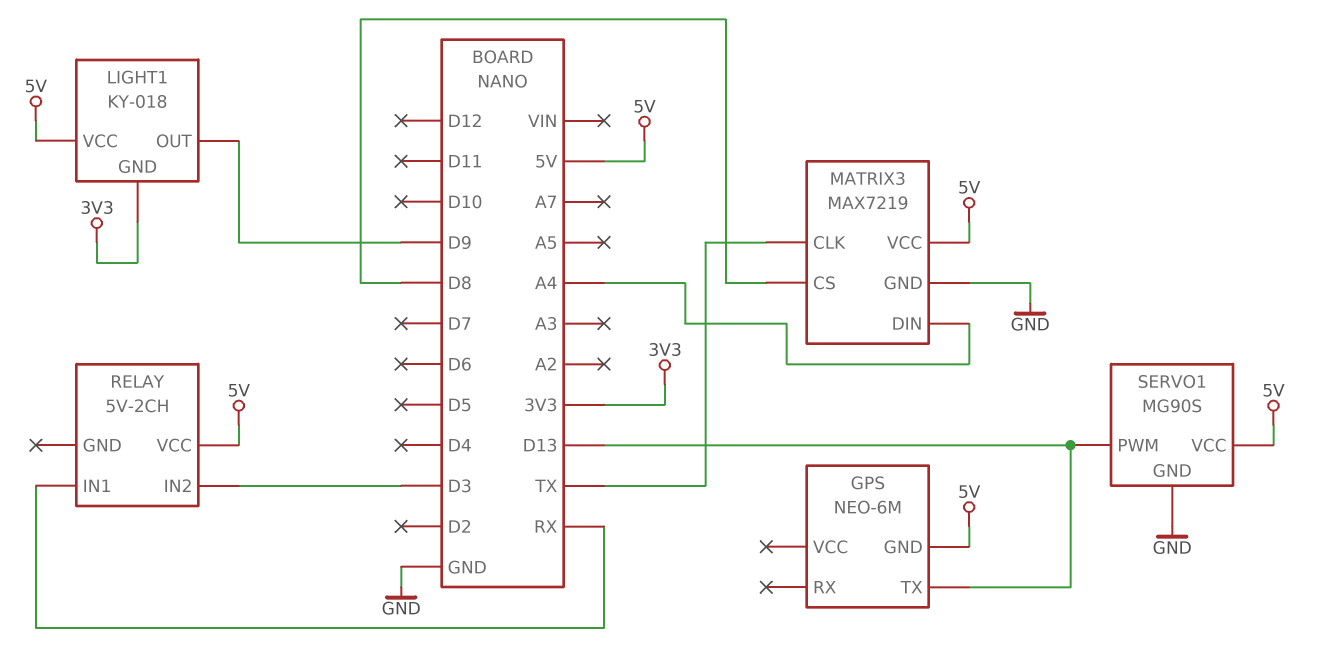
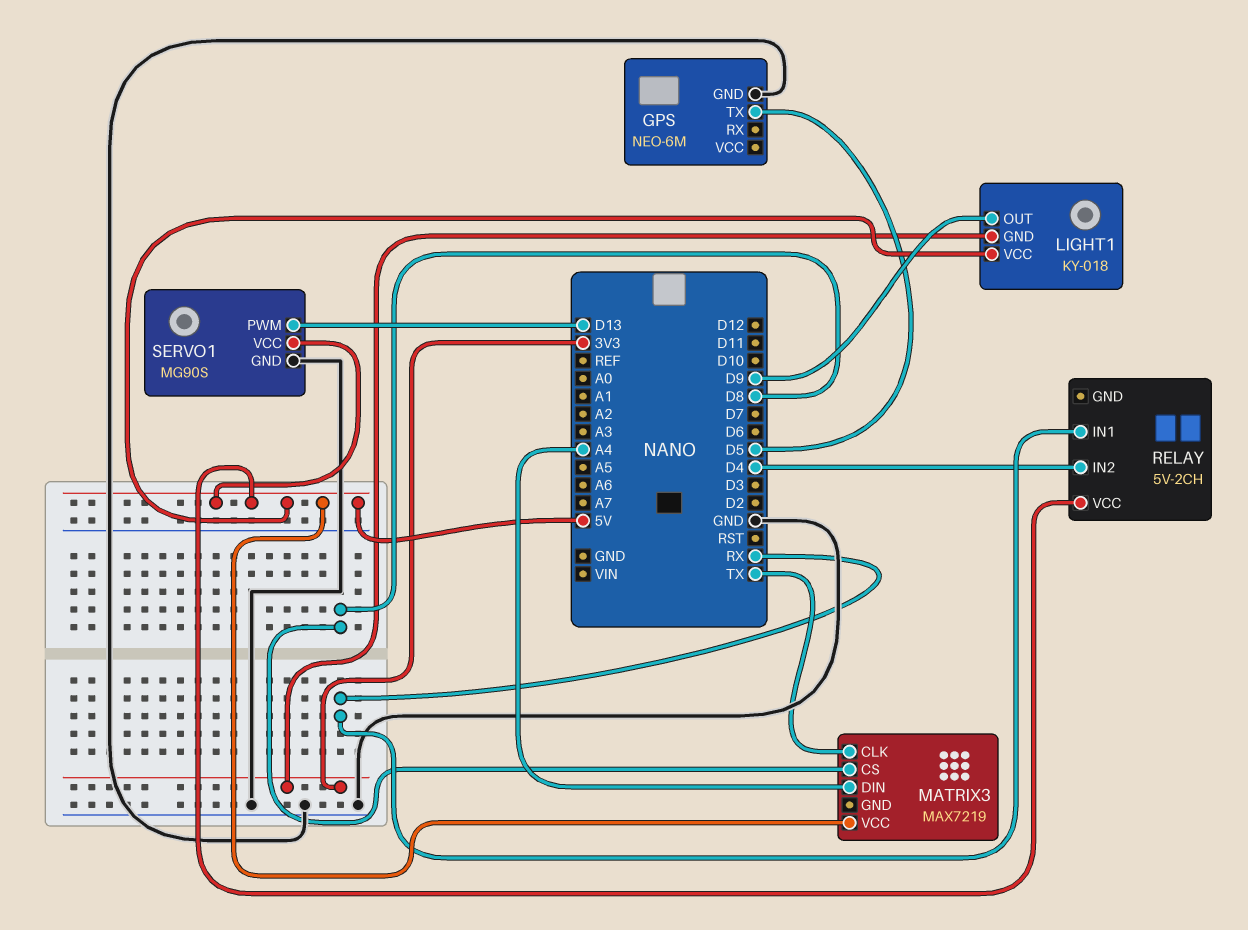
GPS pin GND: 5V -> GND
GPS pin TX: D13 -> D5
MATRIX3 pin GND: GND -> none
RELAY pin IN2: D3 -> D4

